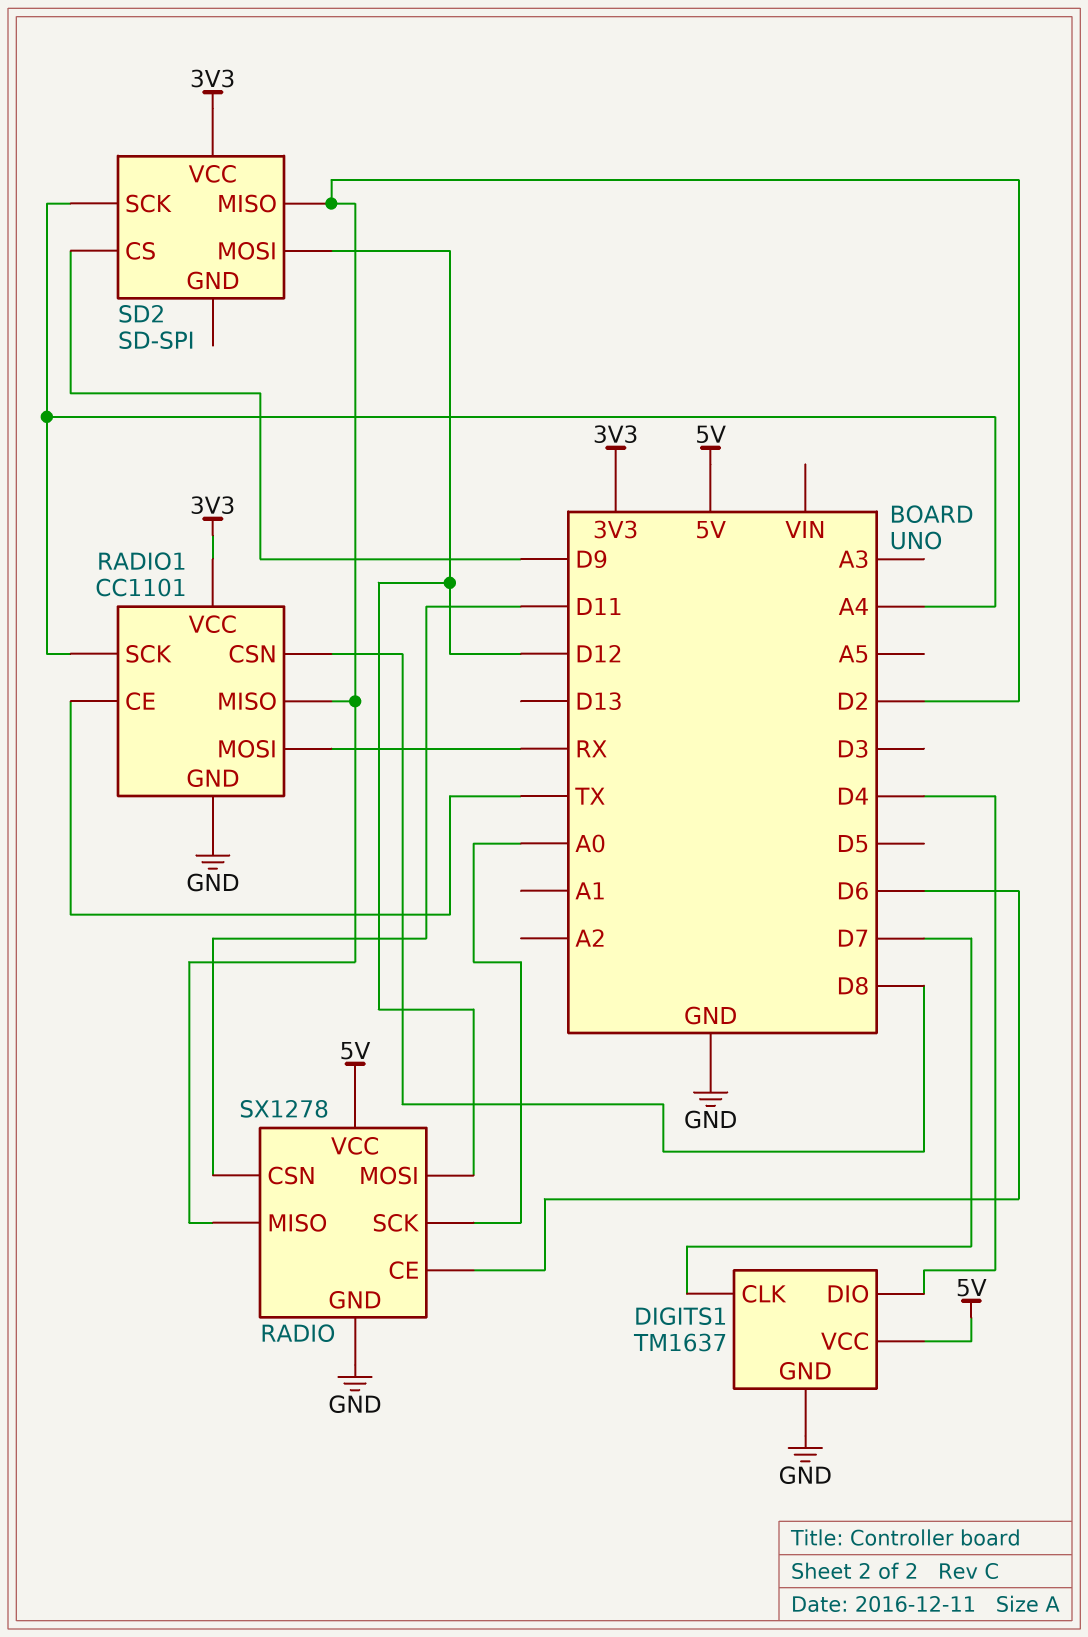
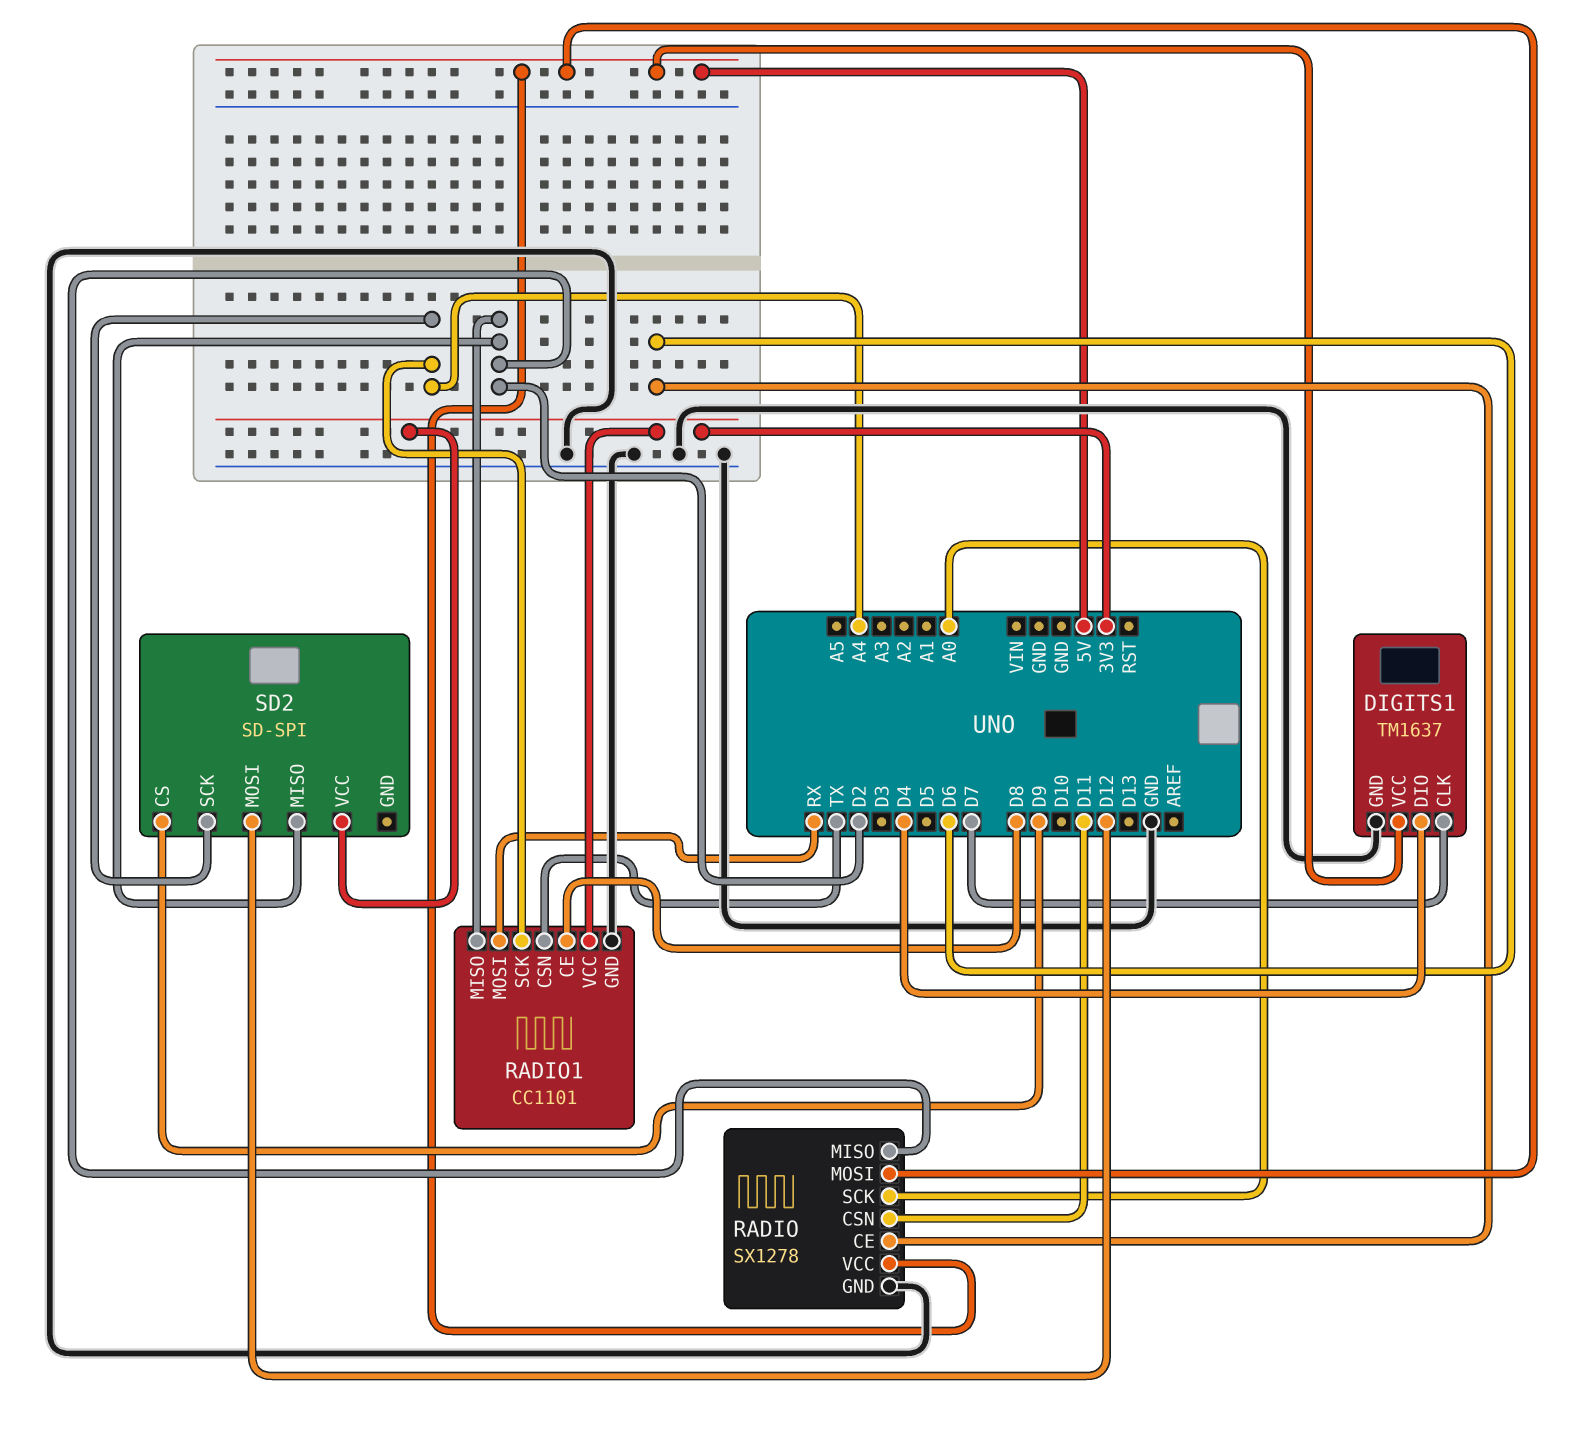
RADIO pin MOSI: D12 -> 5V
RADIO1 pin CE: TX -> D8
RADIO1 pin CSN: D8 -> TX

